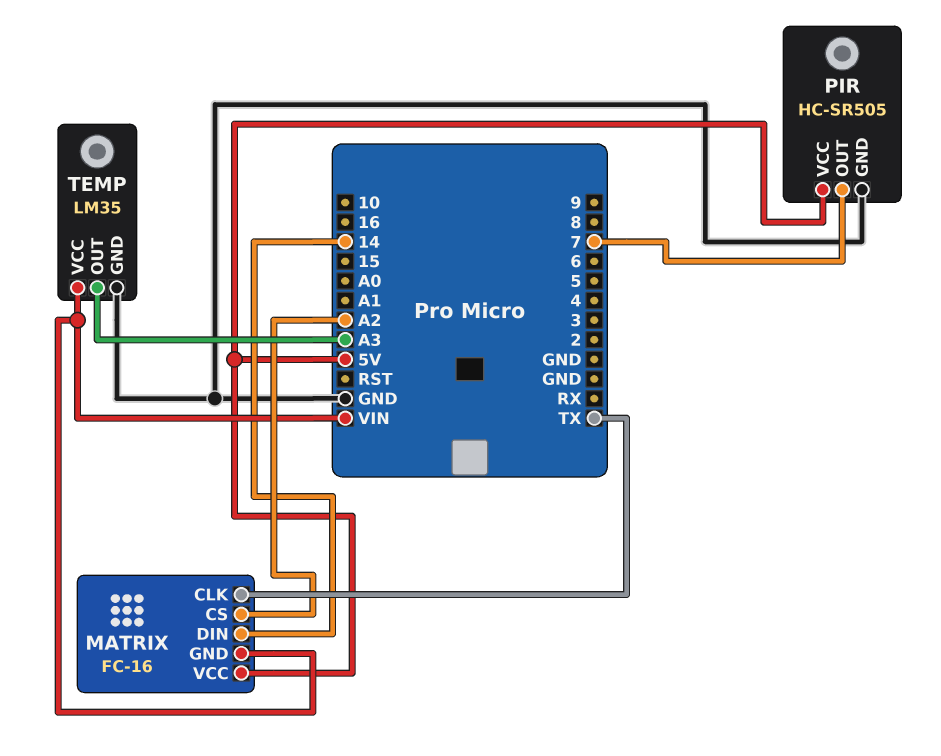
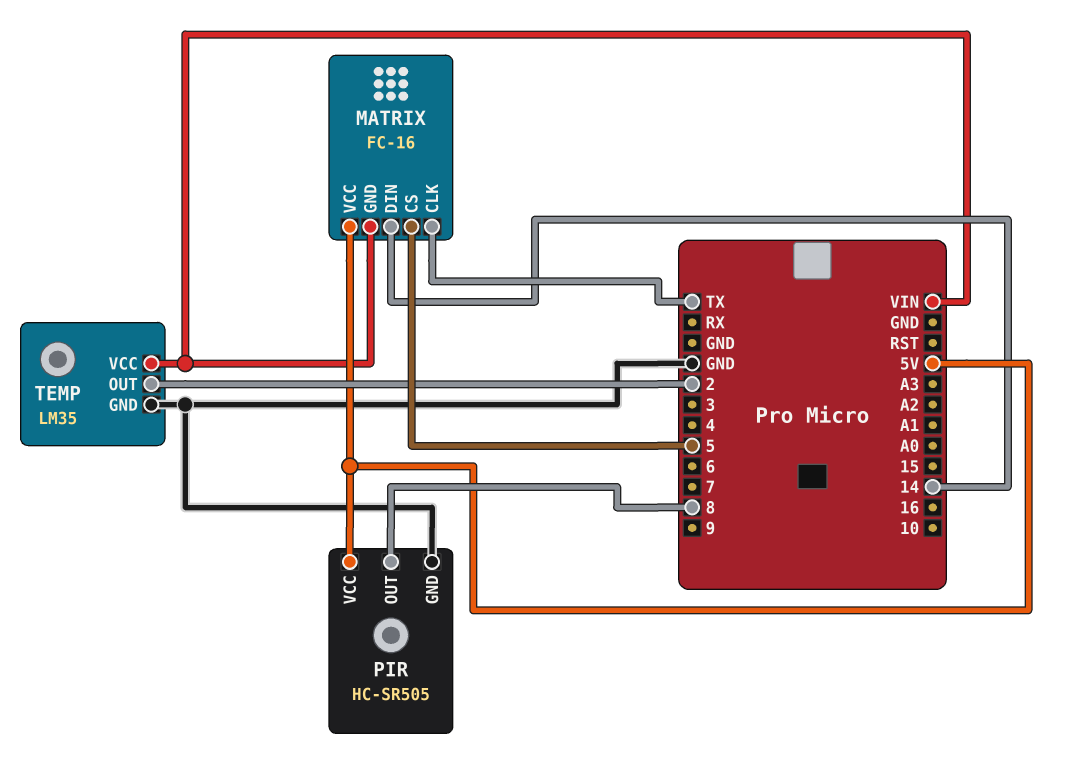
MATRIX pin CS: A2 -> 5
PIR pin OUT: 7 -> 8
TEMP pin OUT: A3 -> 2

